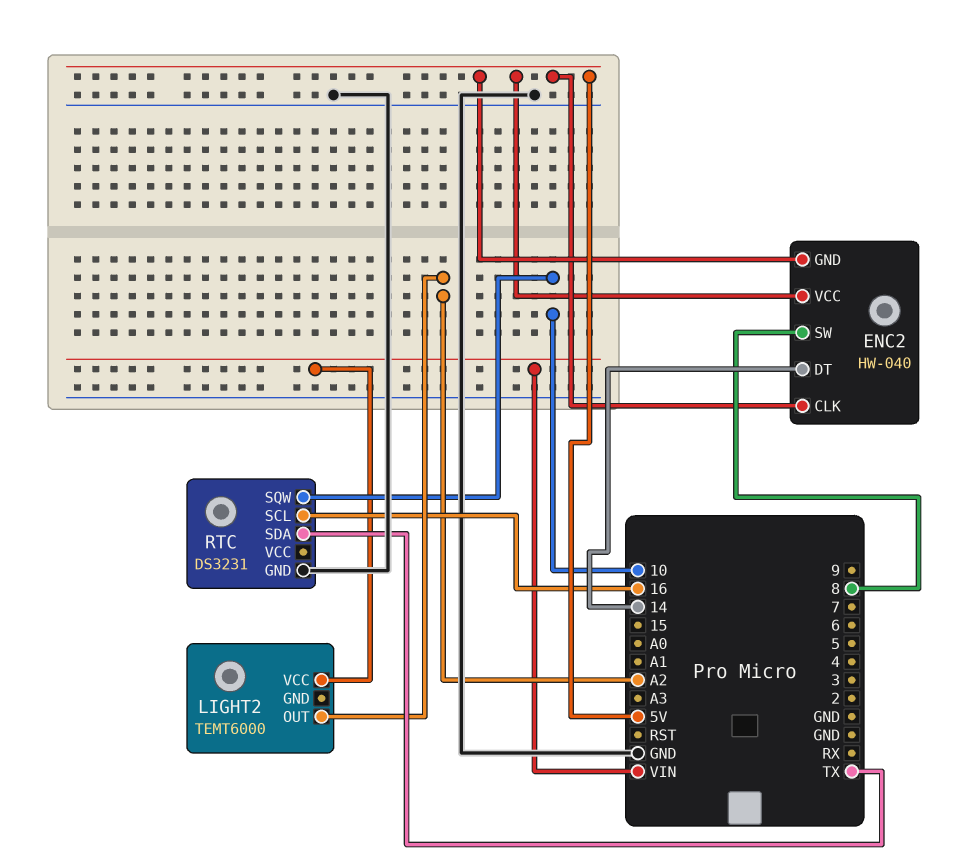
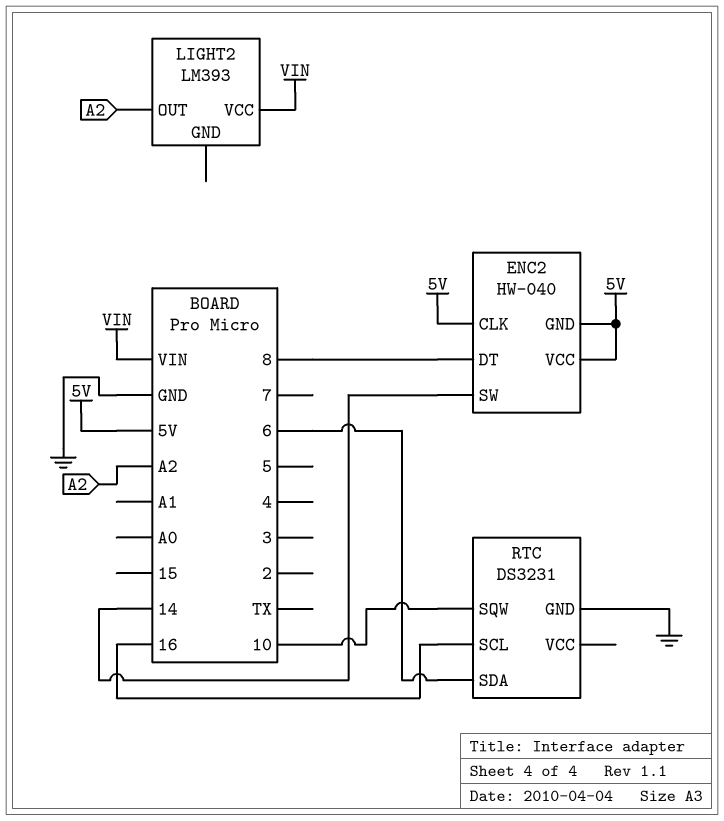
ENC2 pin DT: 14 -> 8
ENC2 pin SW: 8 -> 14
LIGHT2: TEMT6000 -> LM393
RTC pin SDA: TX -> 6

